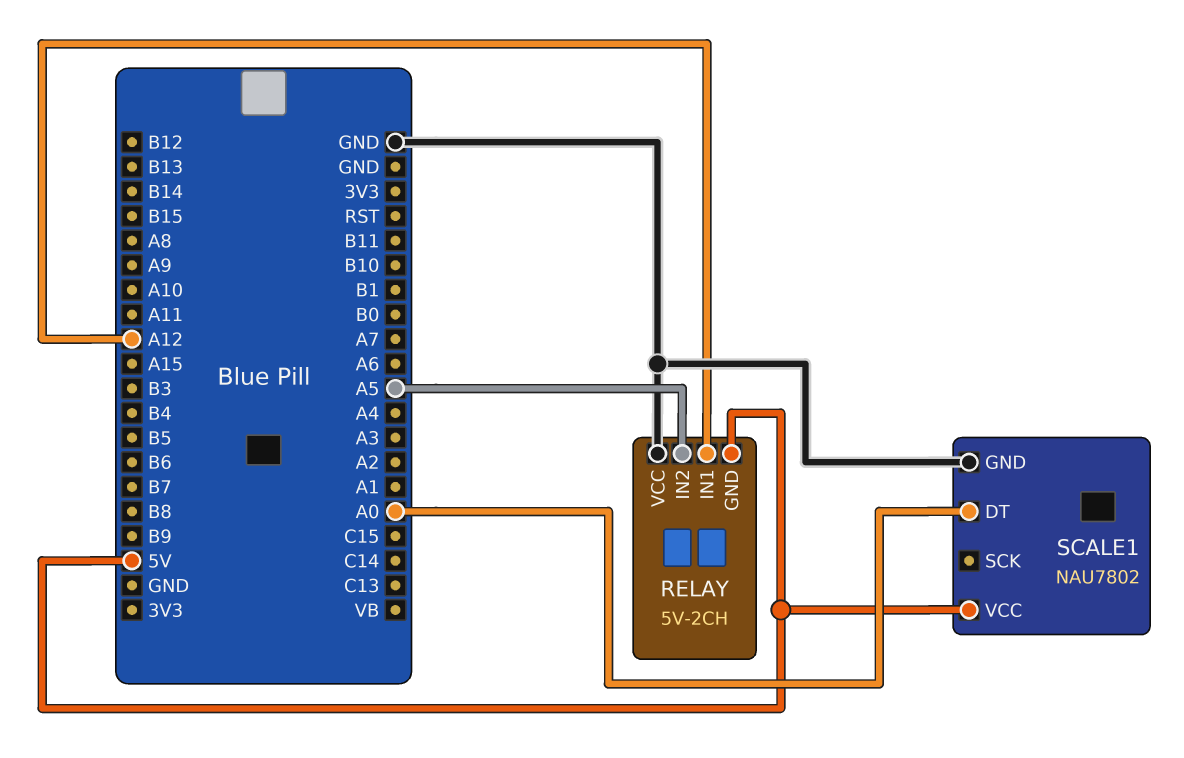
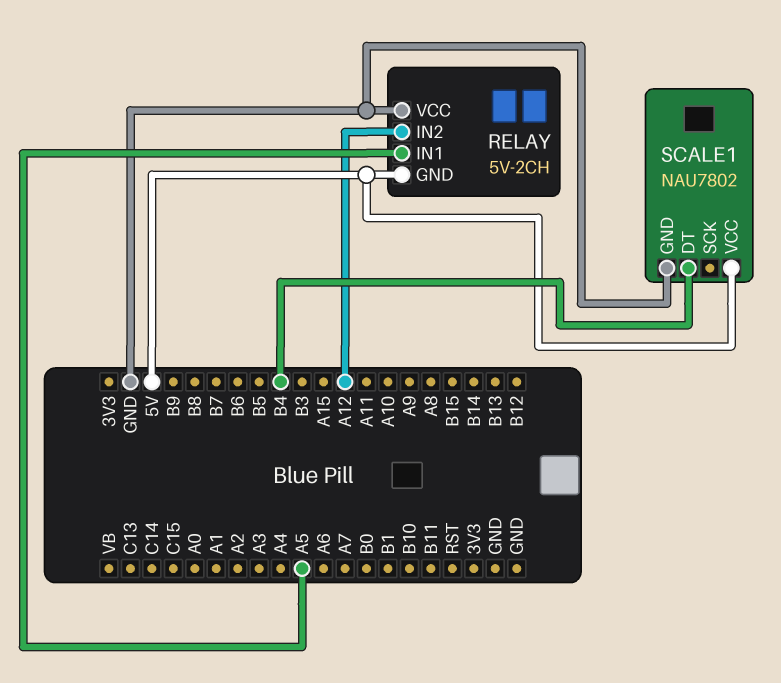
RELAY pin IN1: A12 -> A5
RELAY pin IN2: A5 -> A12
SCALE1 pin DT: A0 -> B4

